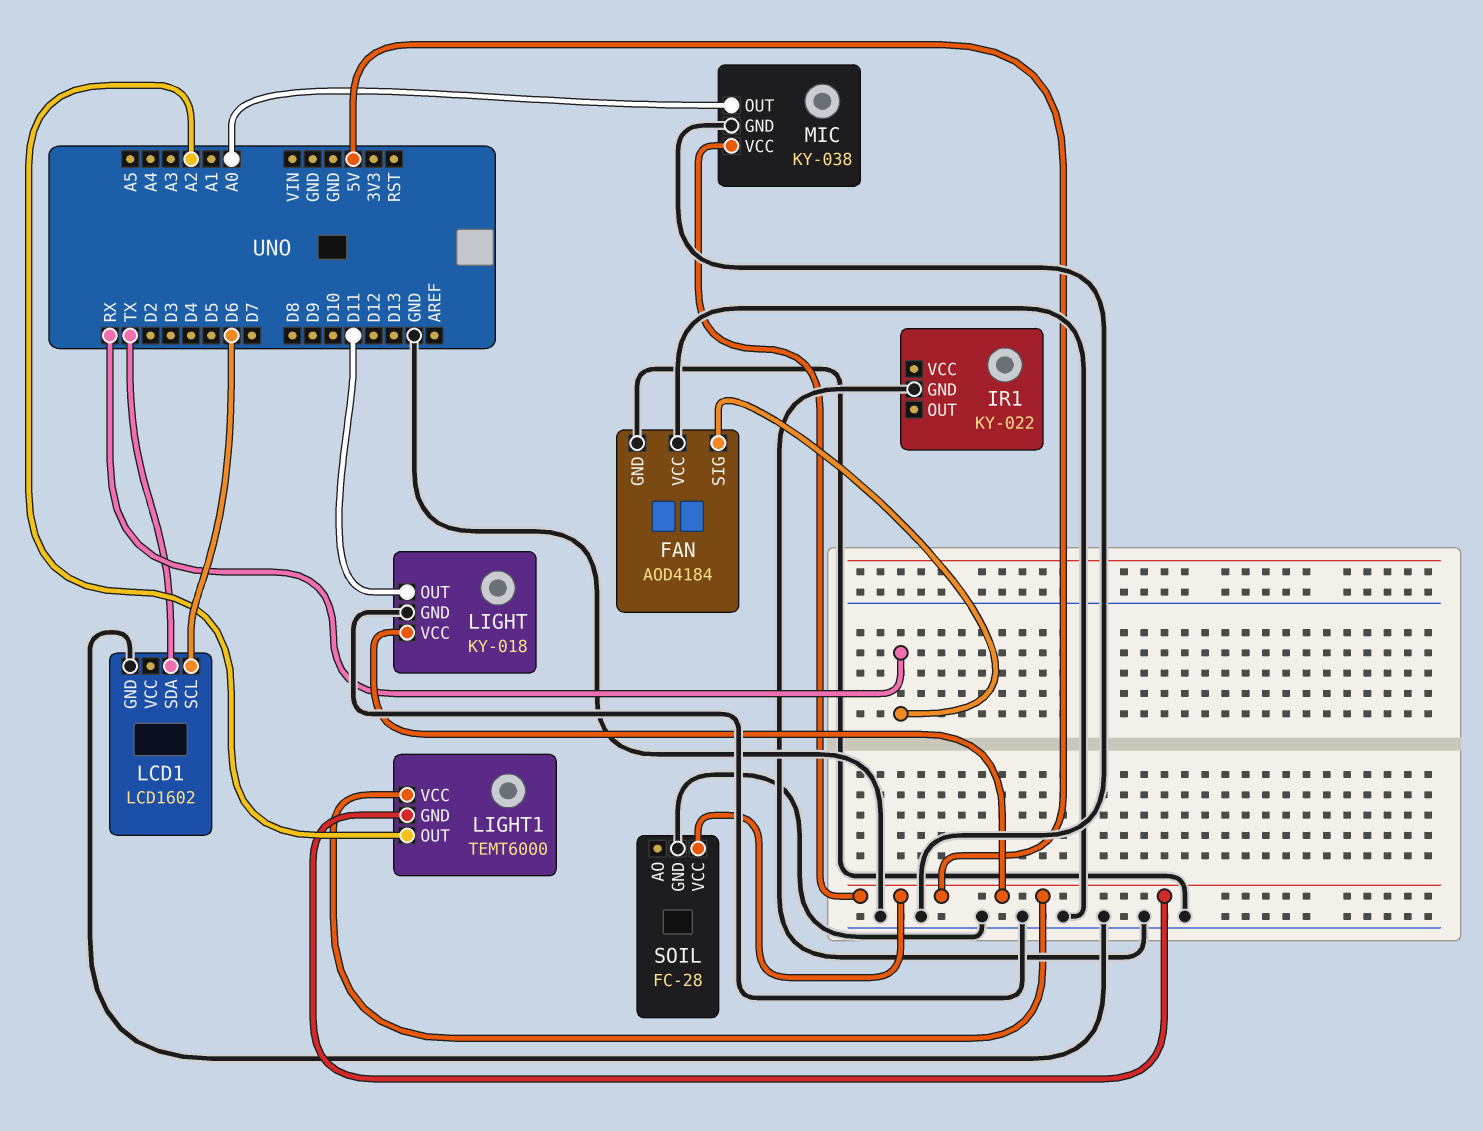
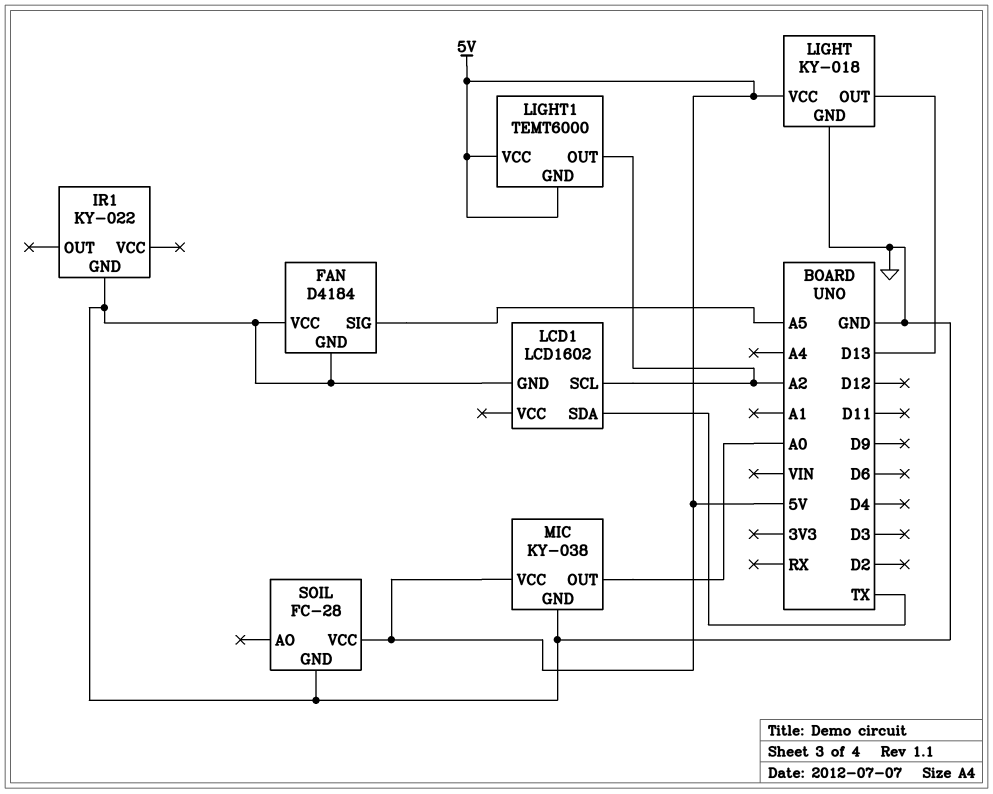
FAN: AOD4184 -> D4184
FAN pin SIG: RX -> A5
LCD1 pin SCL: D6 -> A2
LIGHT pin OUT: D11 -> D13

